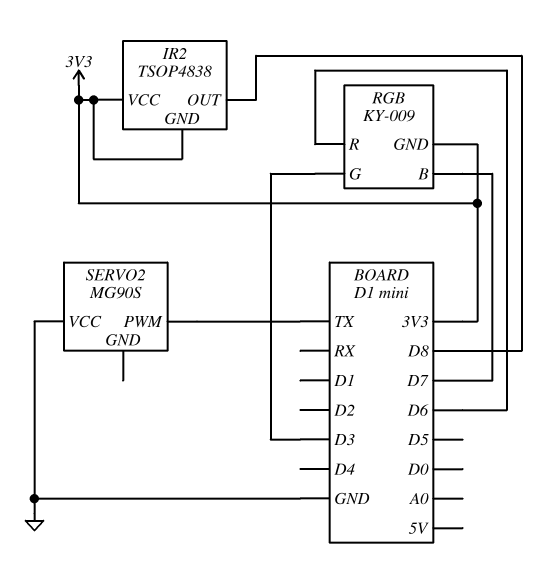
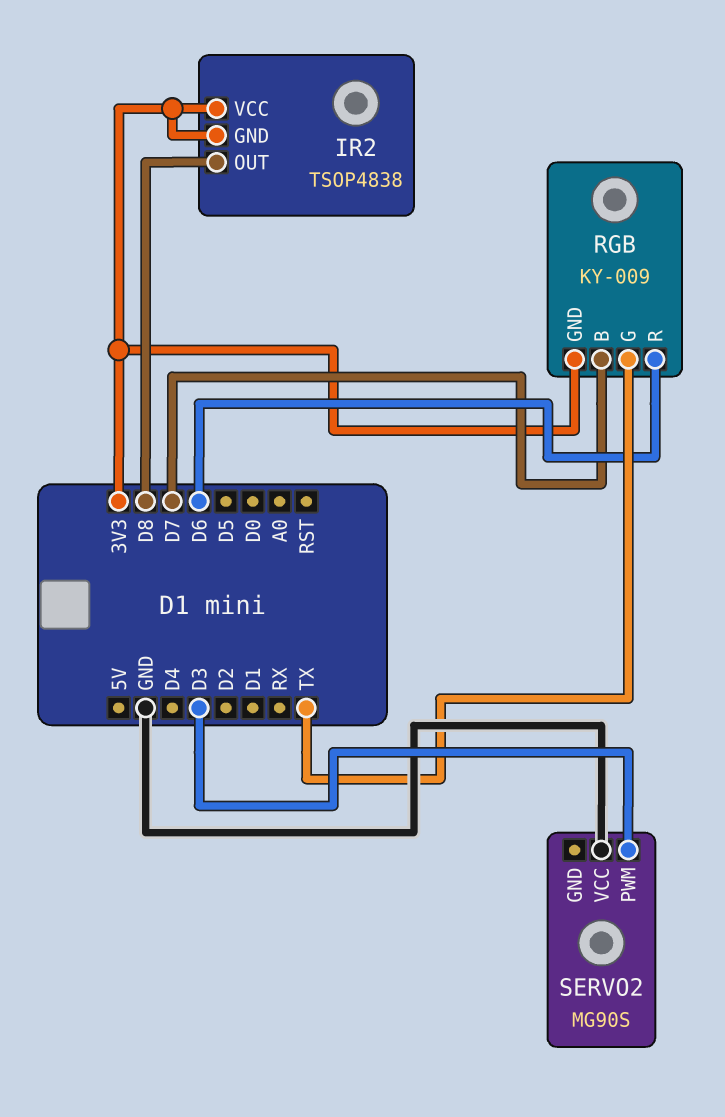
RGB pin G: D3 -> TX
SERVO2 pin PWM: TX -> D3

